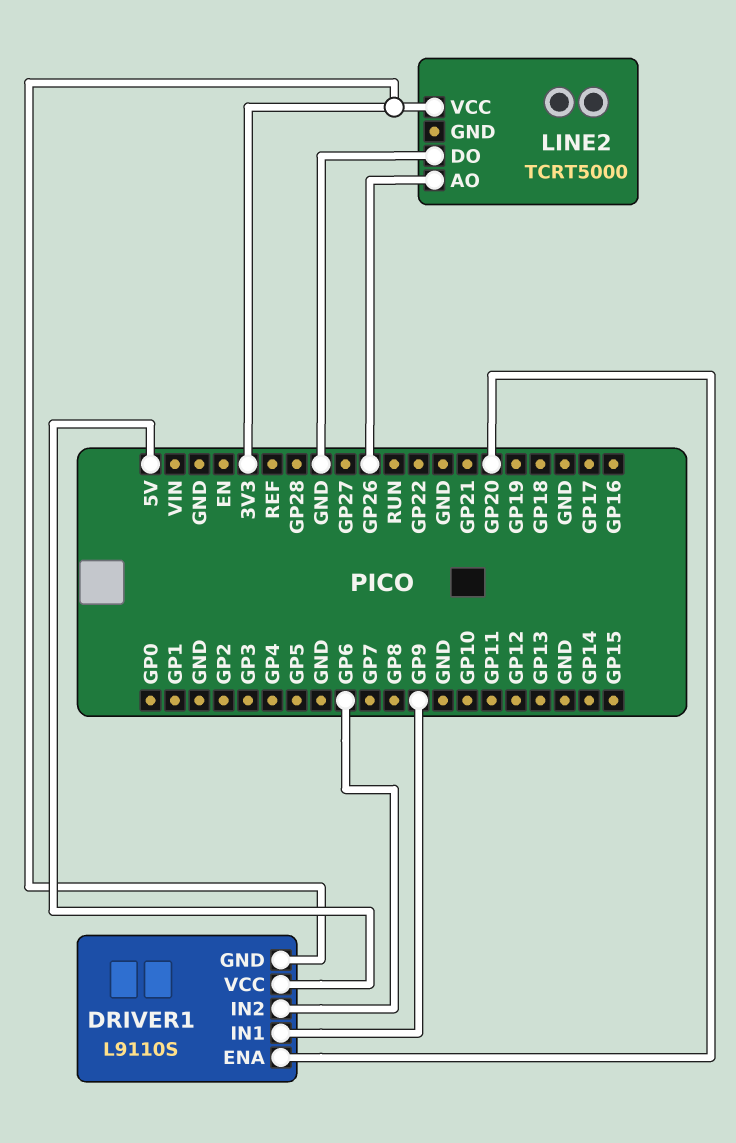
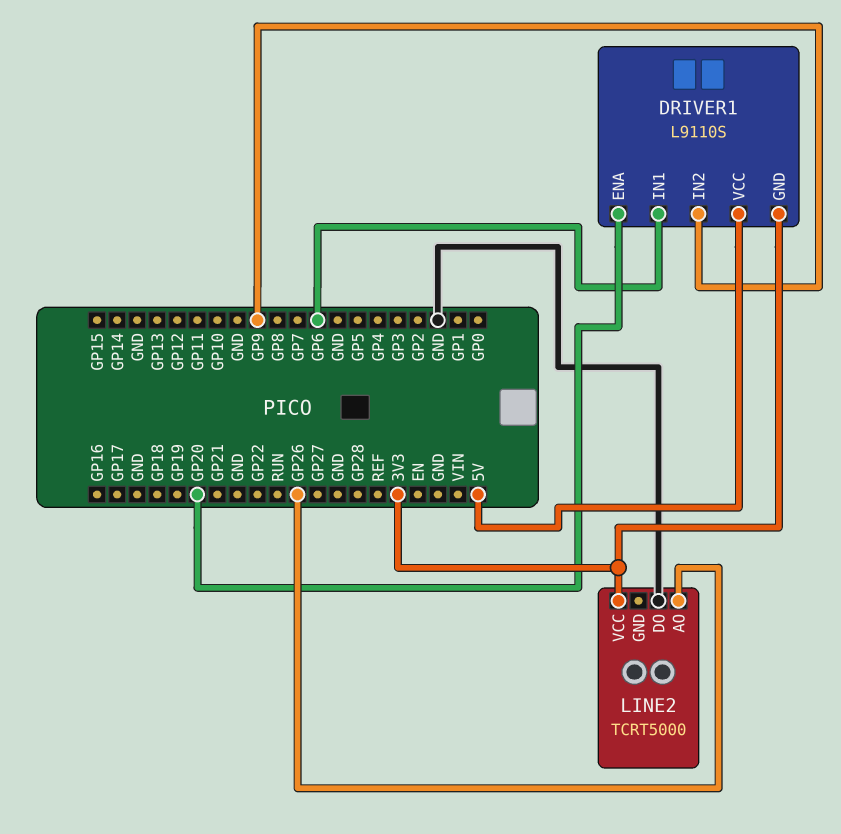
DRIVER1 pin IN1: GP9 -> GP6
DRIVER1 pin IN2: GP6 -> GP9

